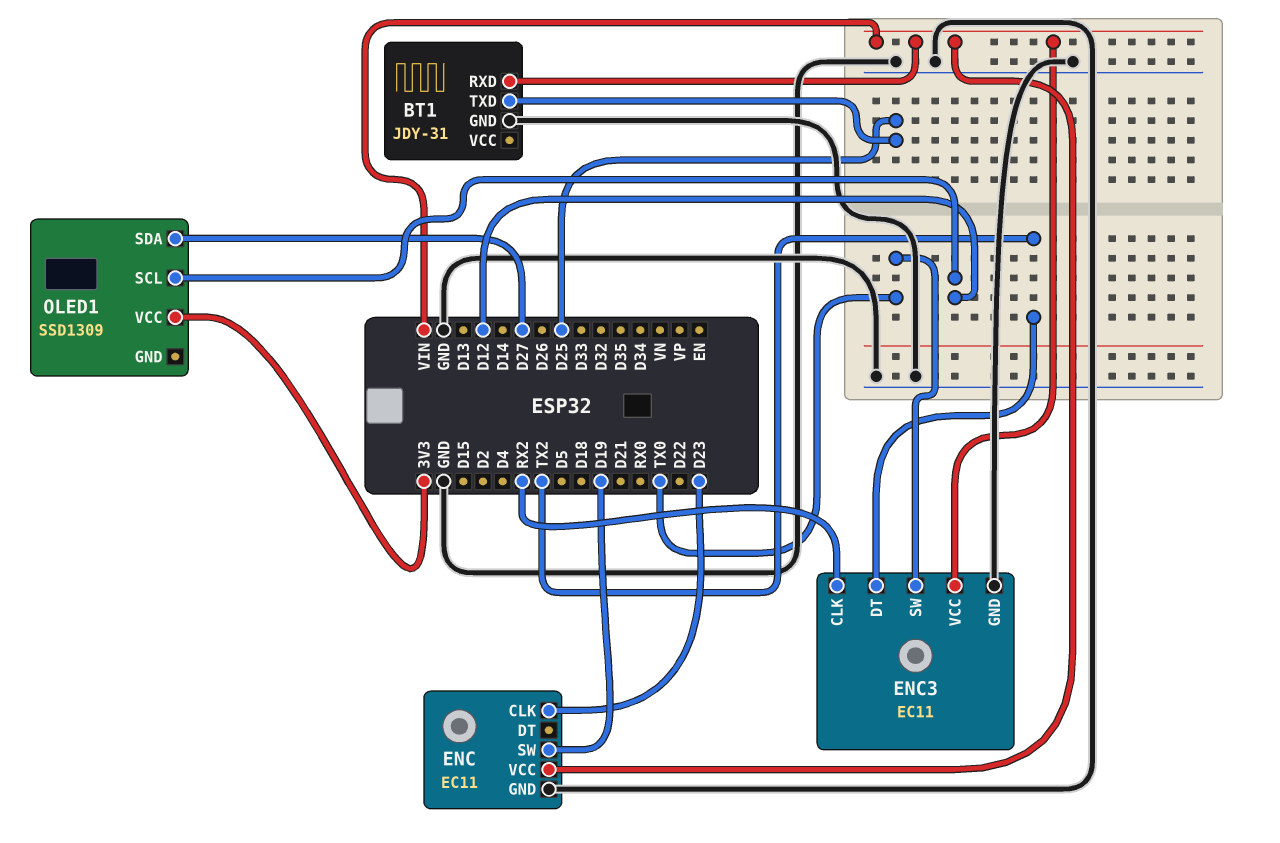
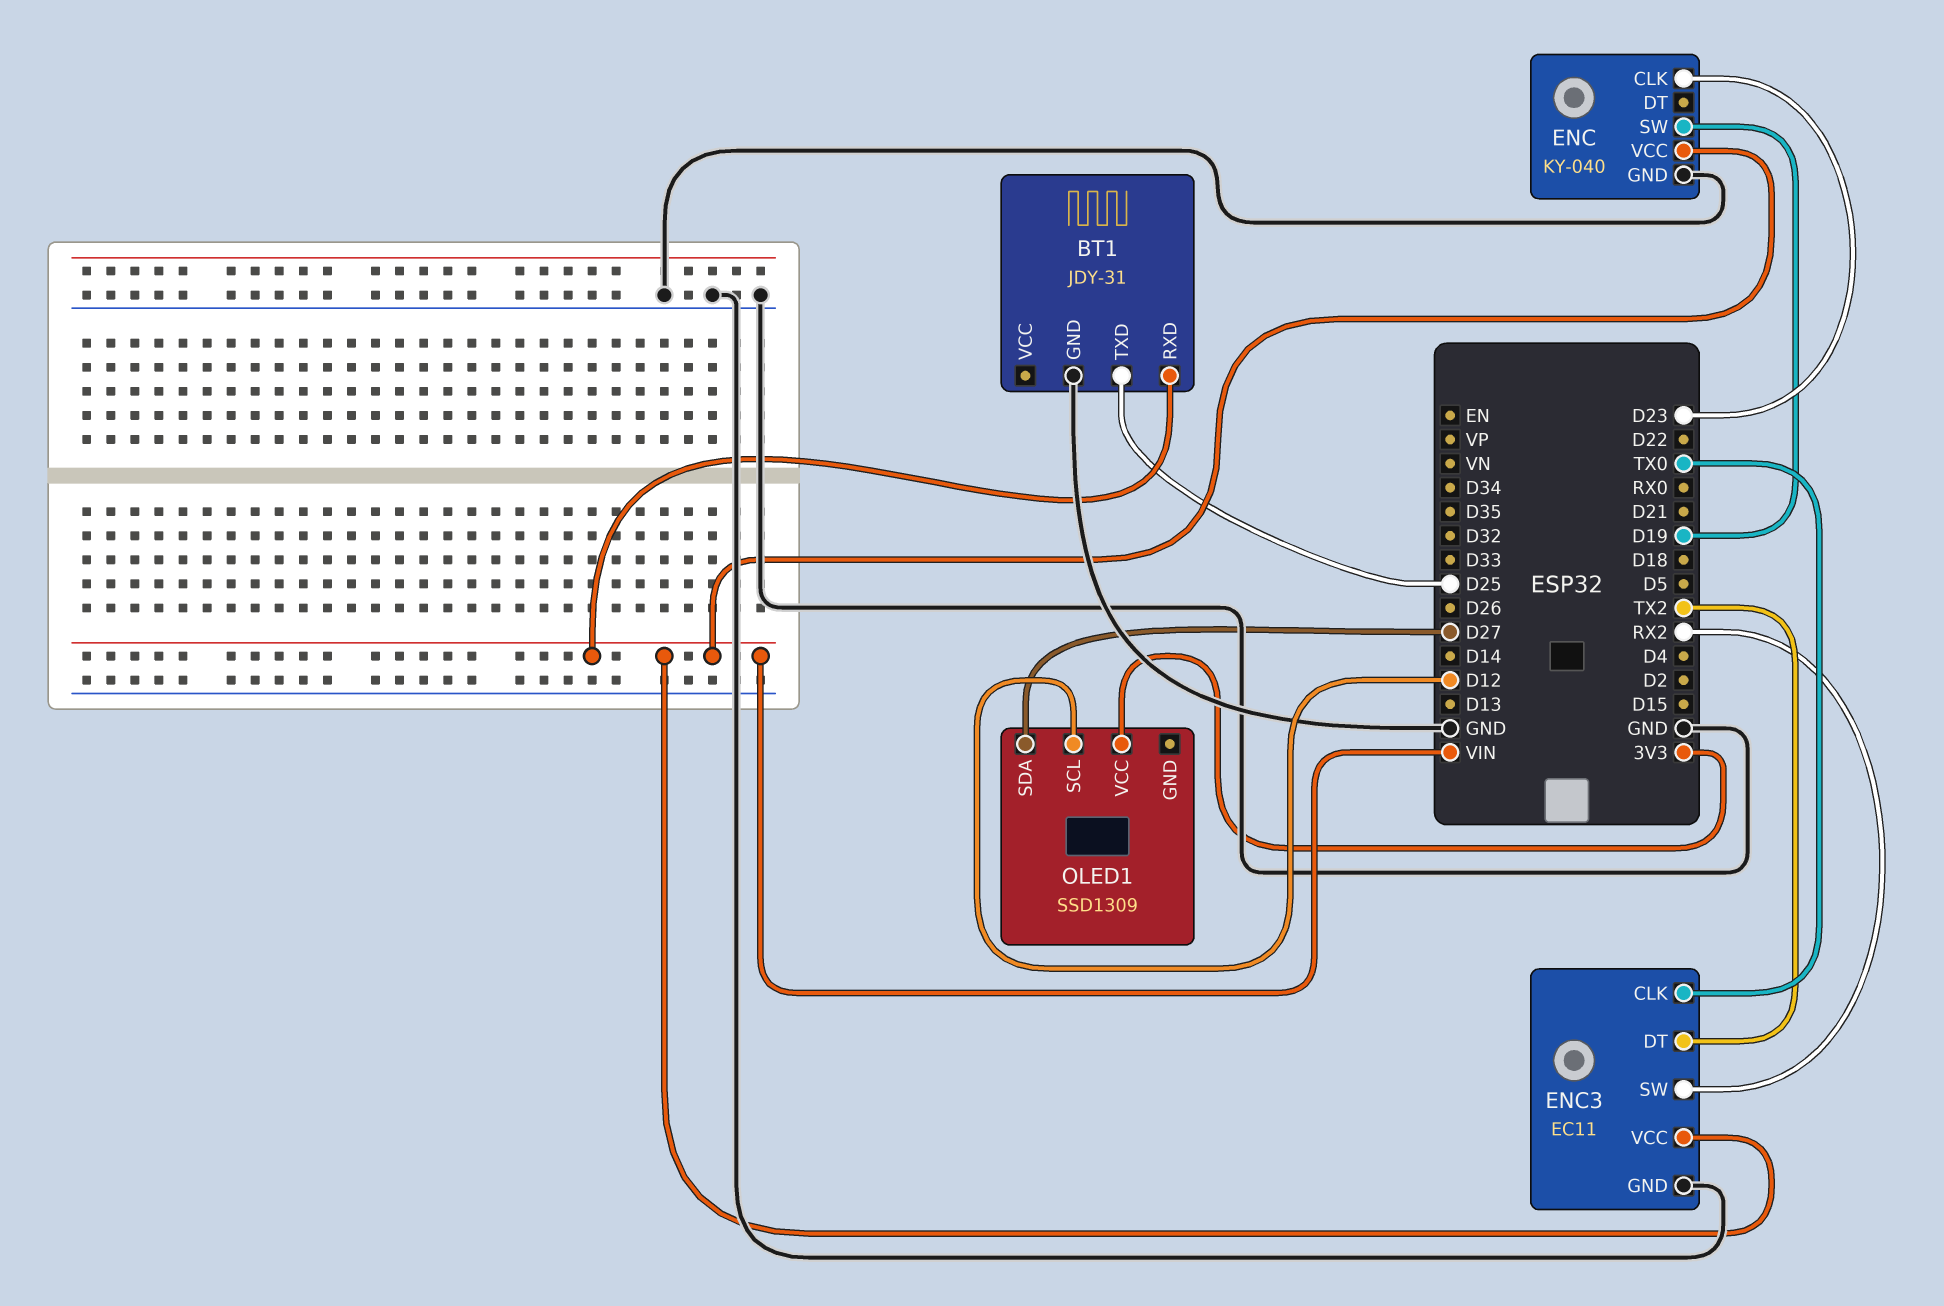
ENC: EC11 -> KY-040
ENC3 pin CLK: RX2 -> TX0
ENC3 pin SW: TX0 -> RX2

